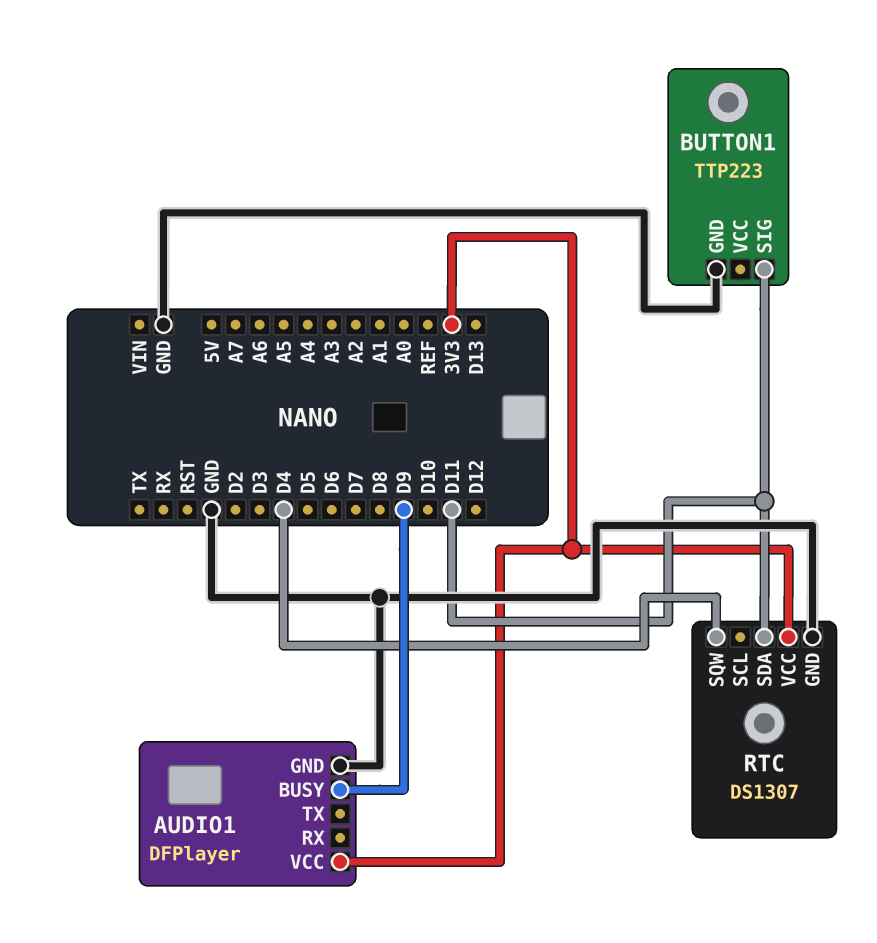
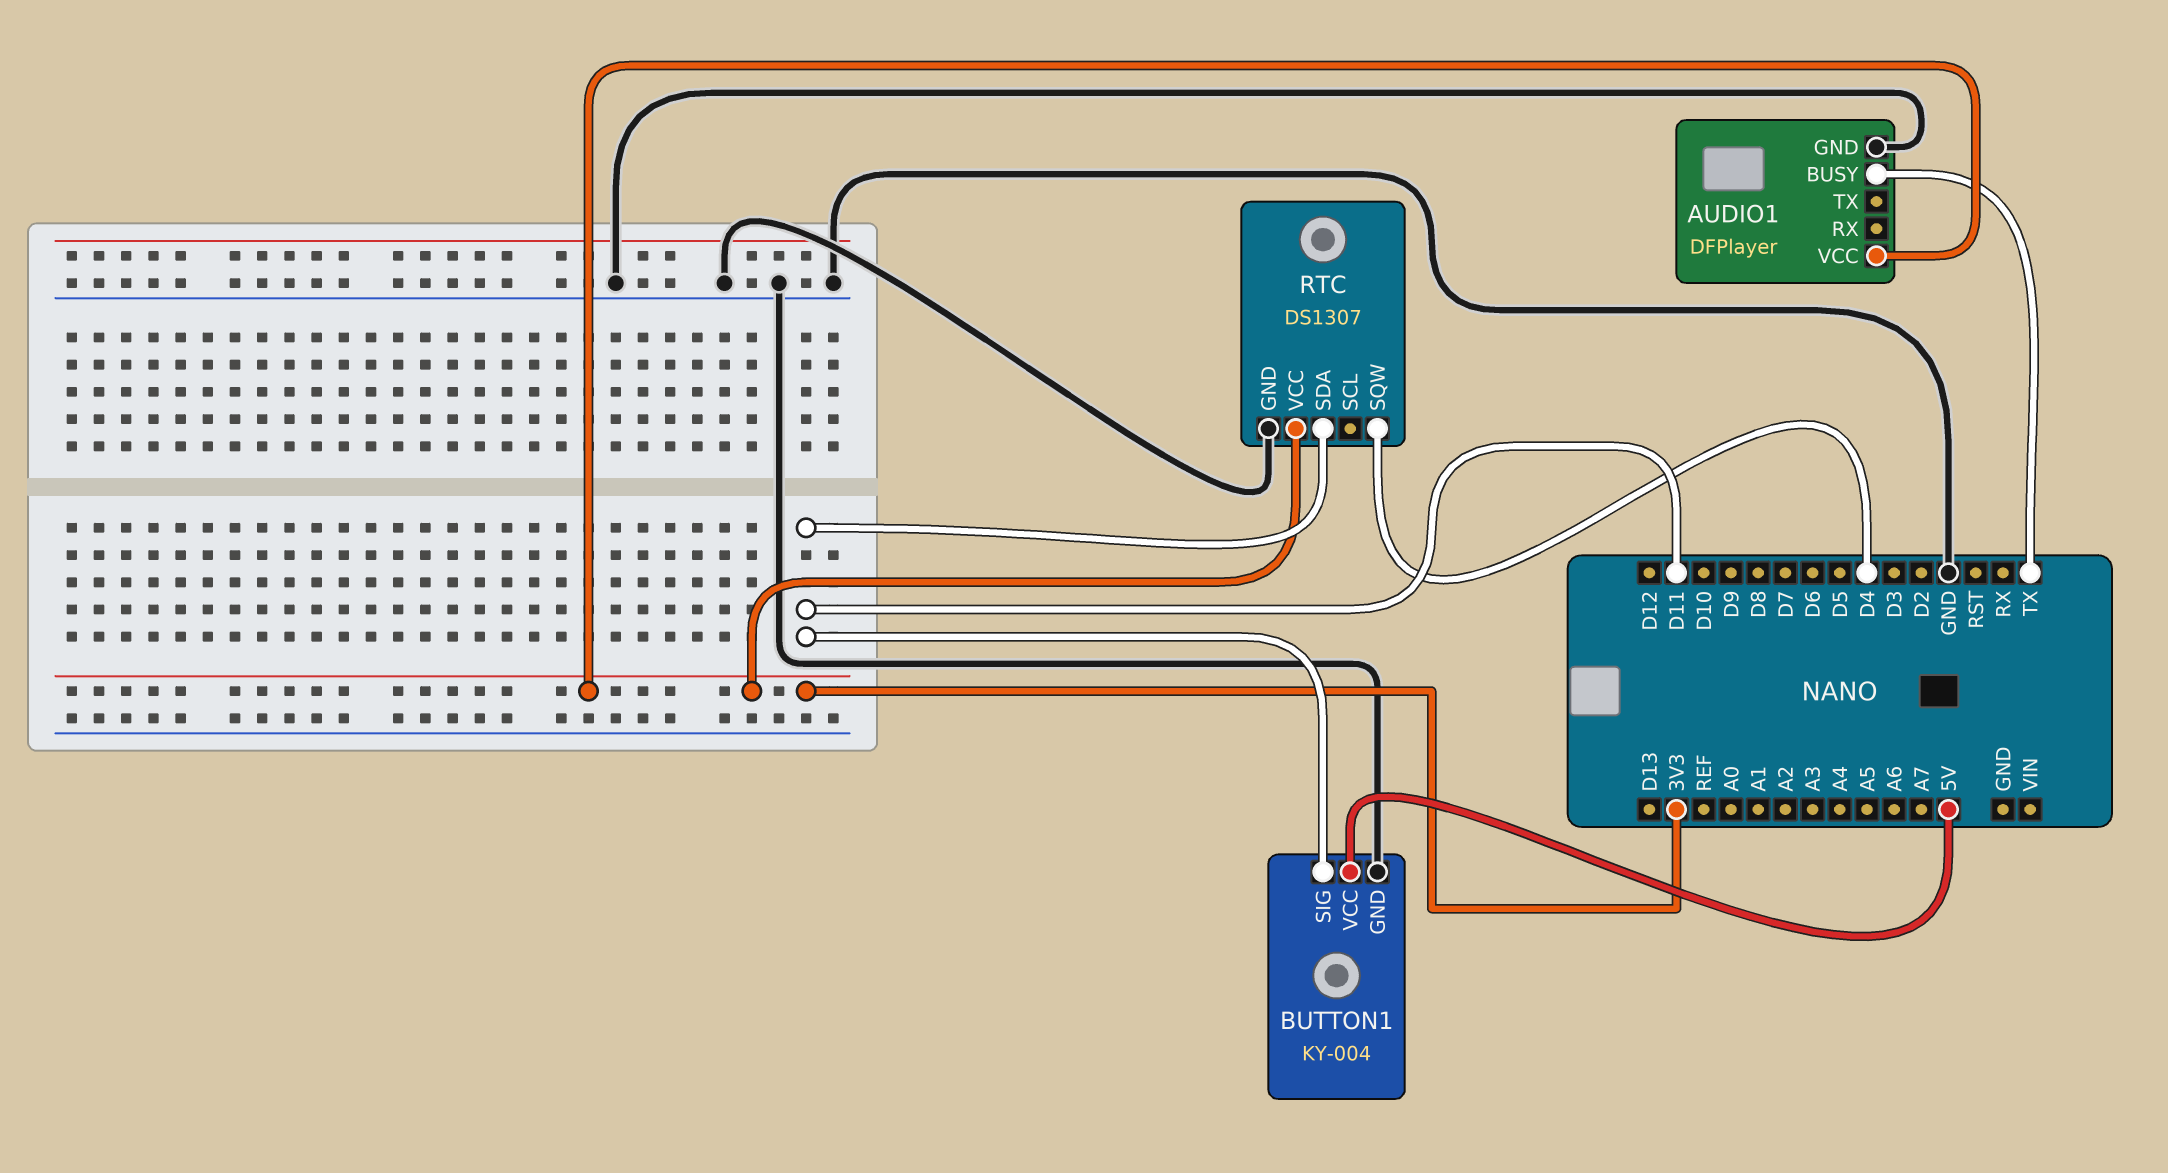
AUDIO1 pin BUSY: D9 -> TX
BUTTON1: TTP223 -> KY-004
BUTTON1 pin VCC: none -> 5V

